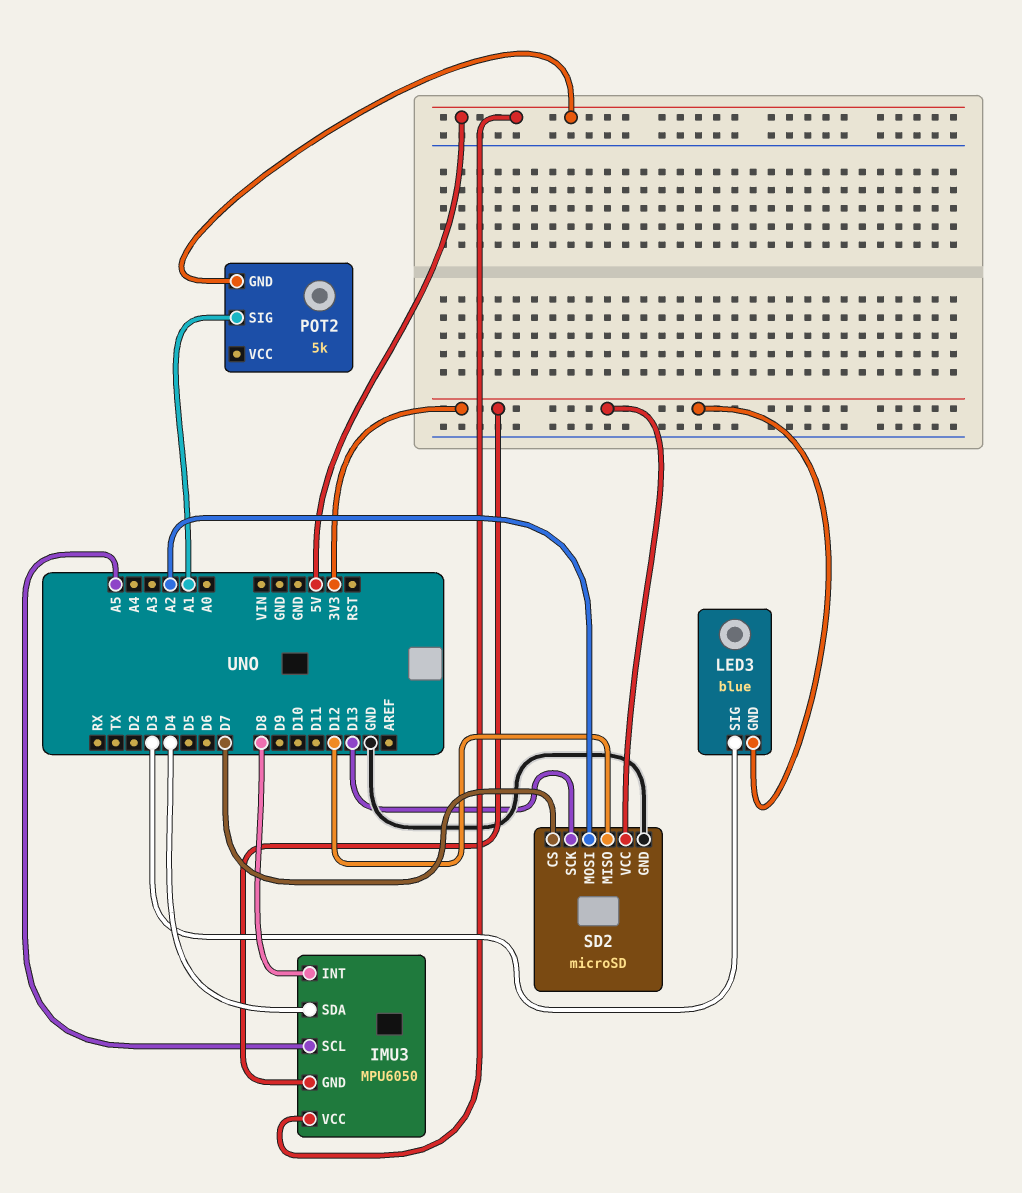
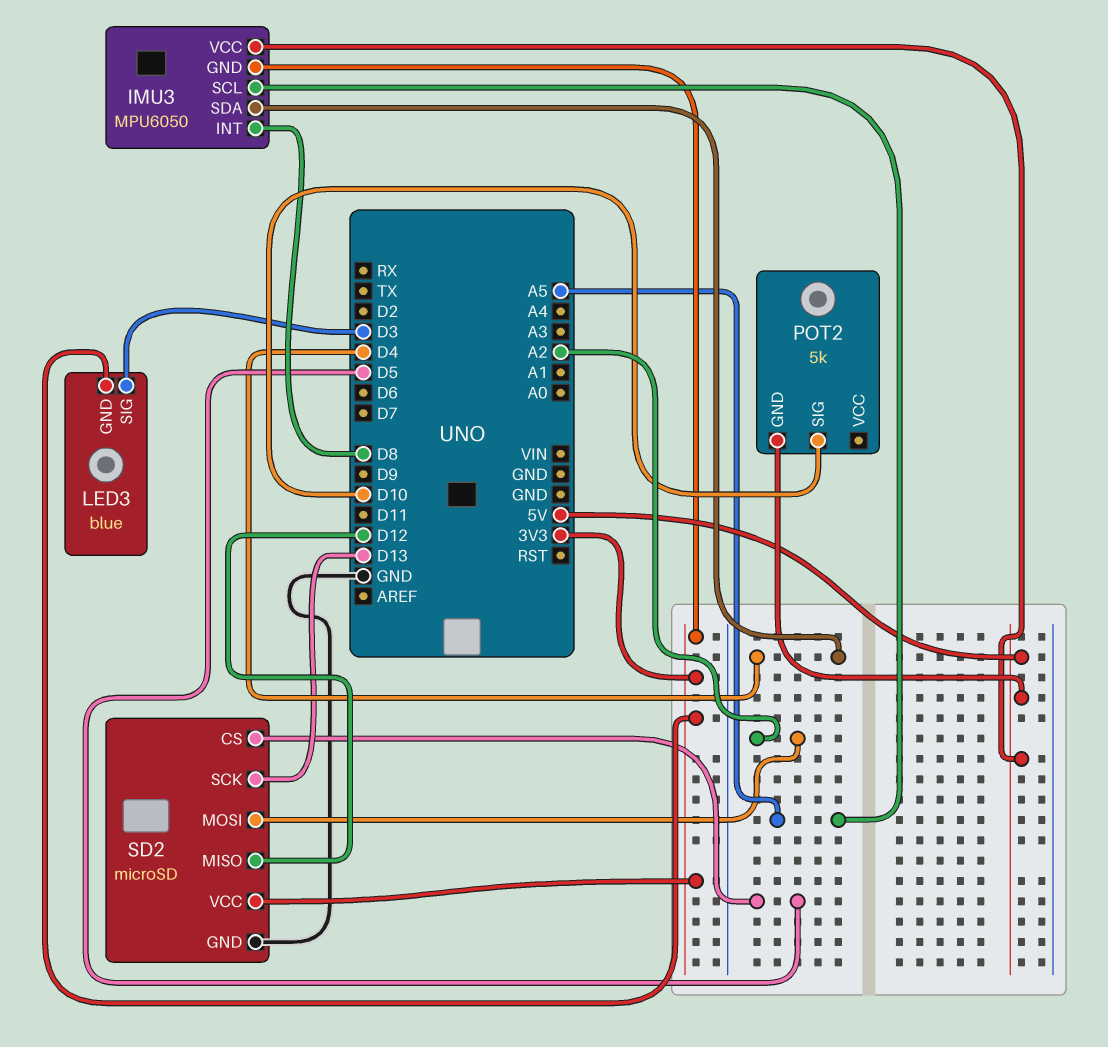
POT2 pin SIG: A1 -> D10
SD2 pin CS: D7 -> D5

